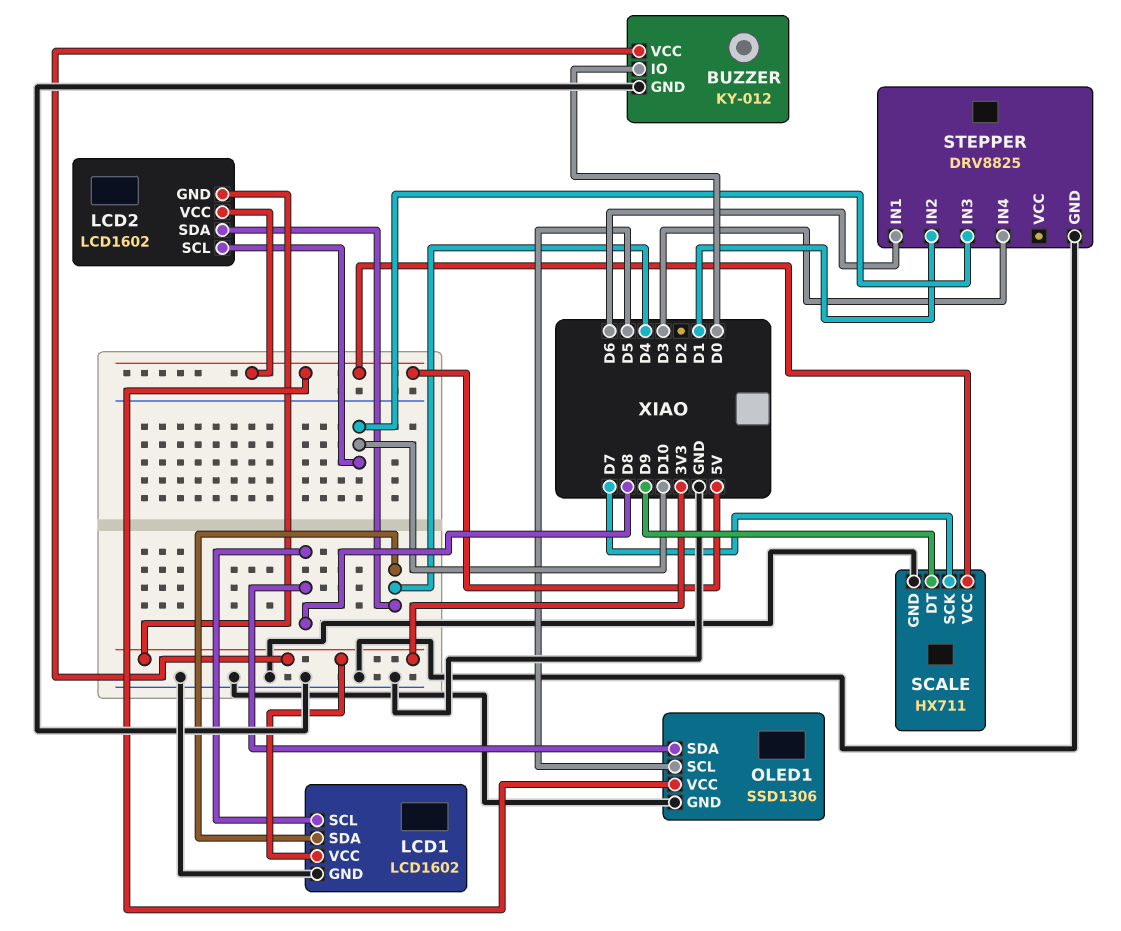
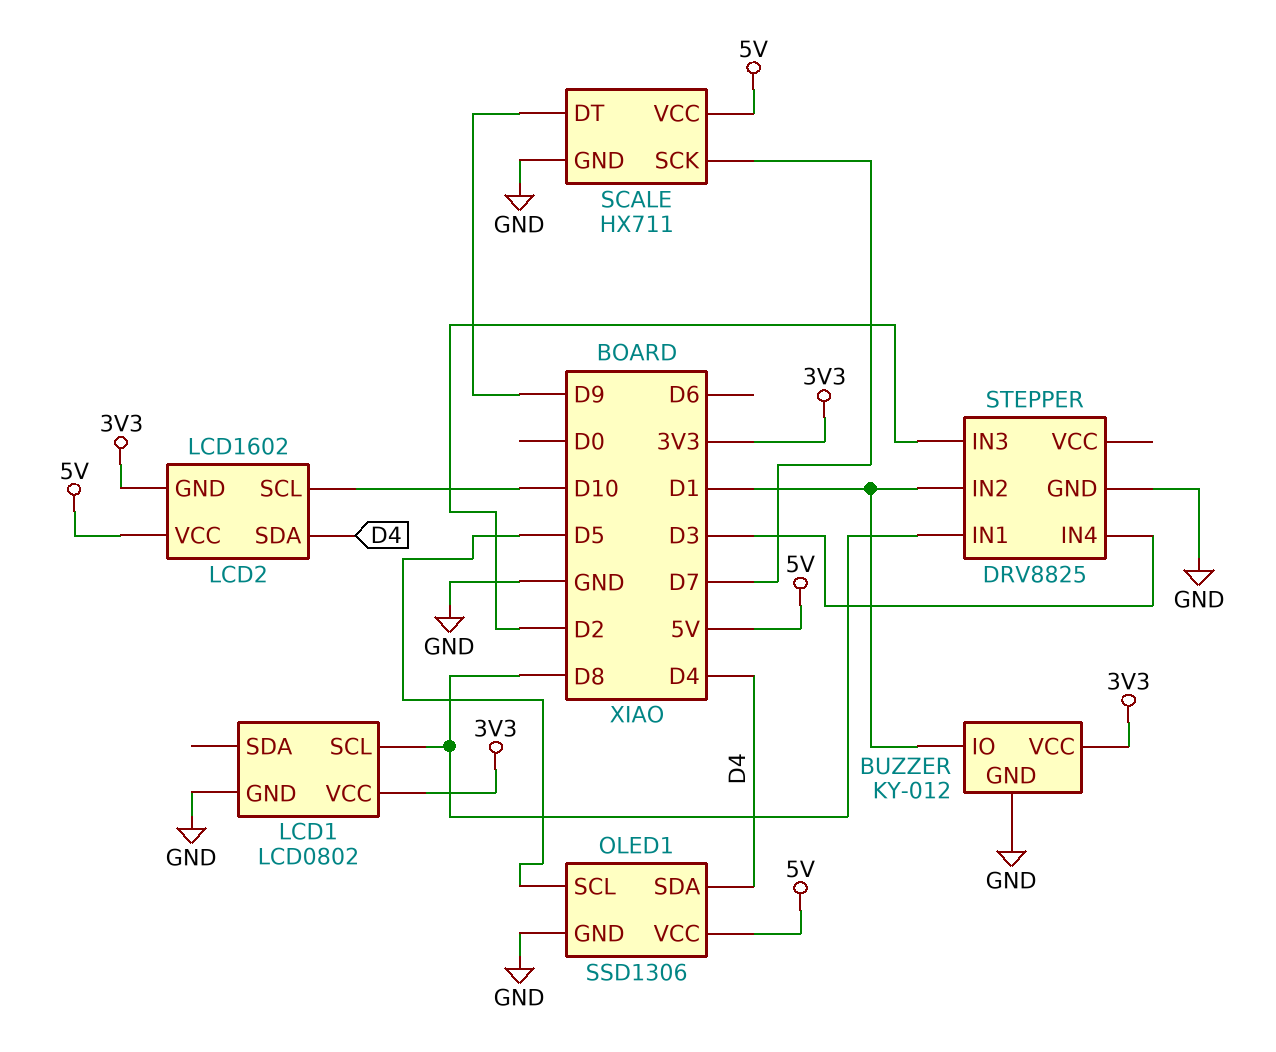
BUZZER pin IO: D0 -> D1
LCD1: LCD1602 -> LCD0802
LCD1 pin SDA: D4 -> none
OLED1 pin SDA: D8 -> D4
STEPPER pin IN1: D6 -> D8
STEPPER pin IN3: D10 -> D2

